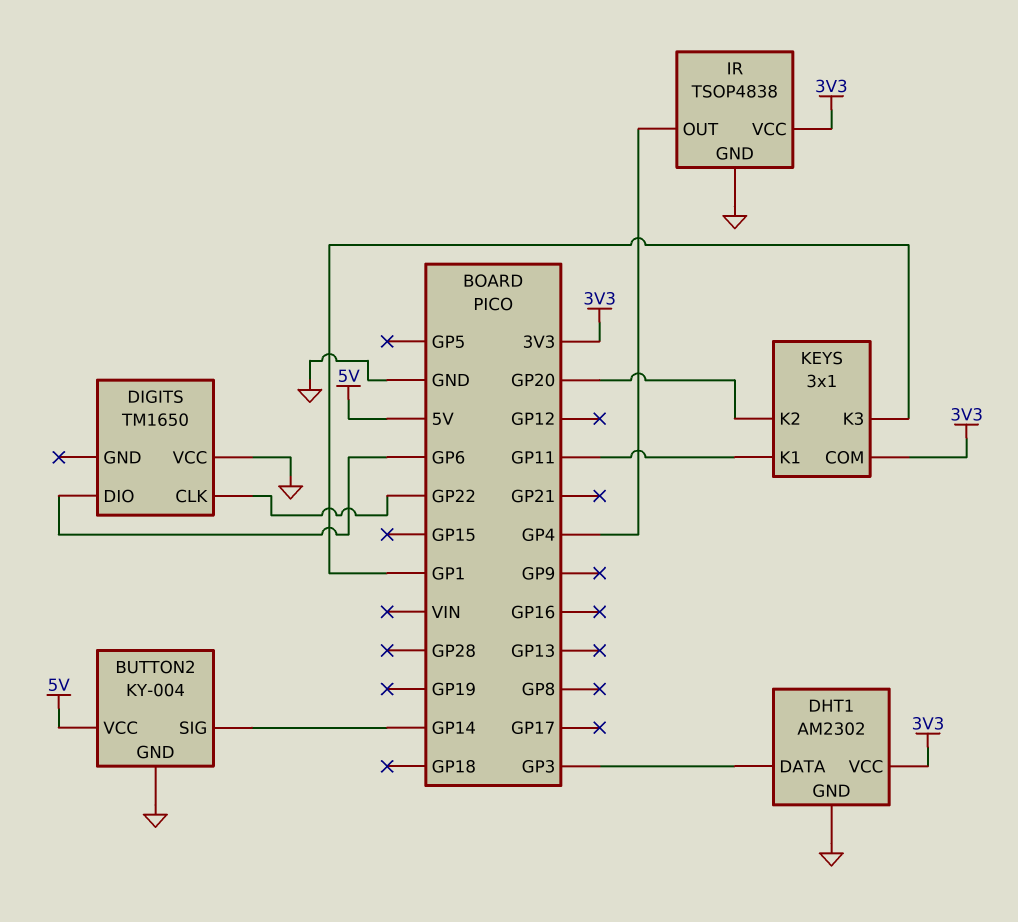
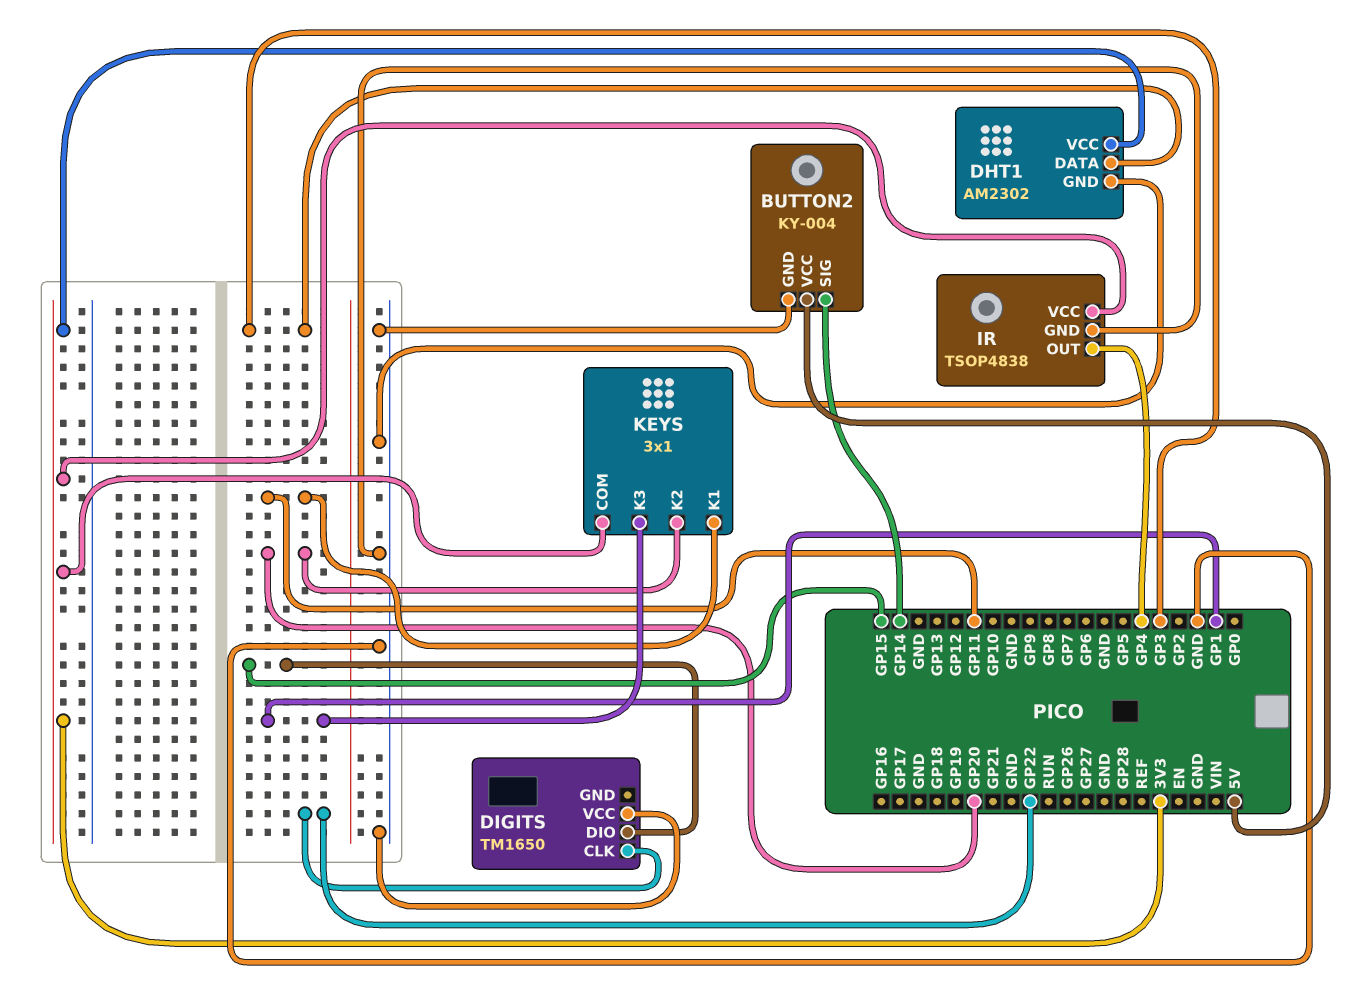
DIGITS pin DIO: GP6 -> GP15

